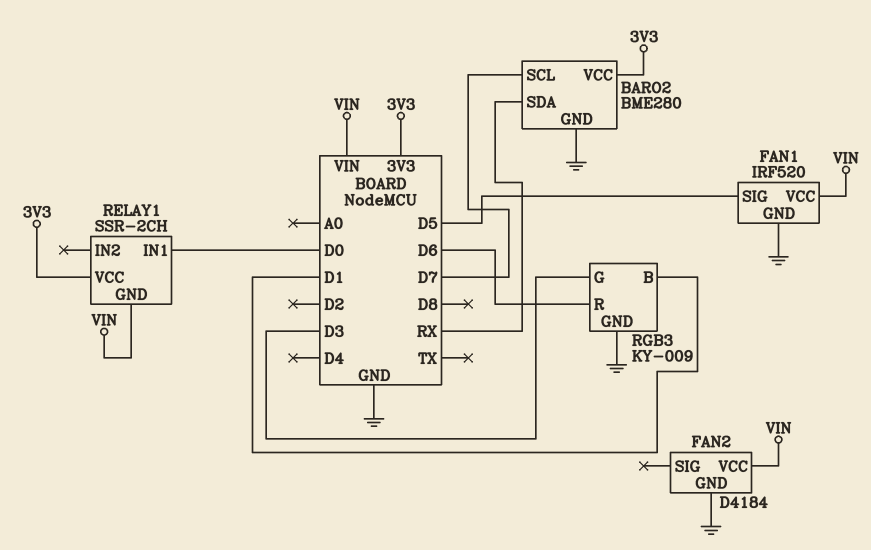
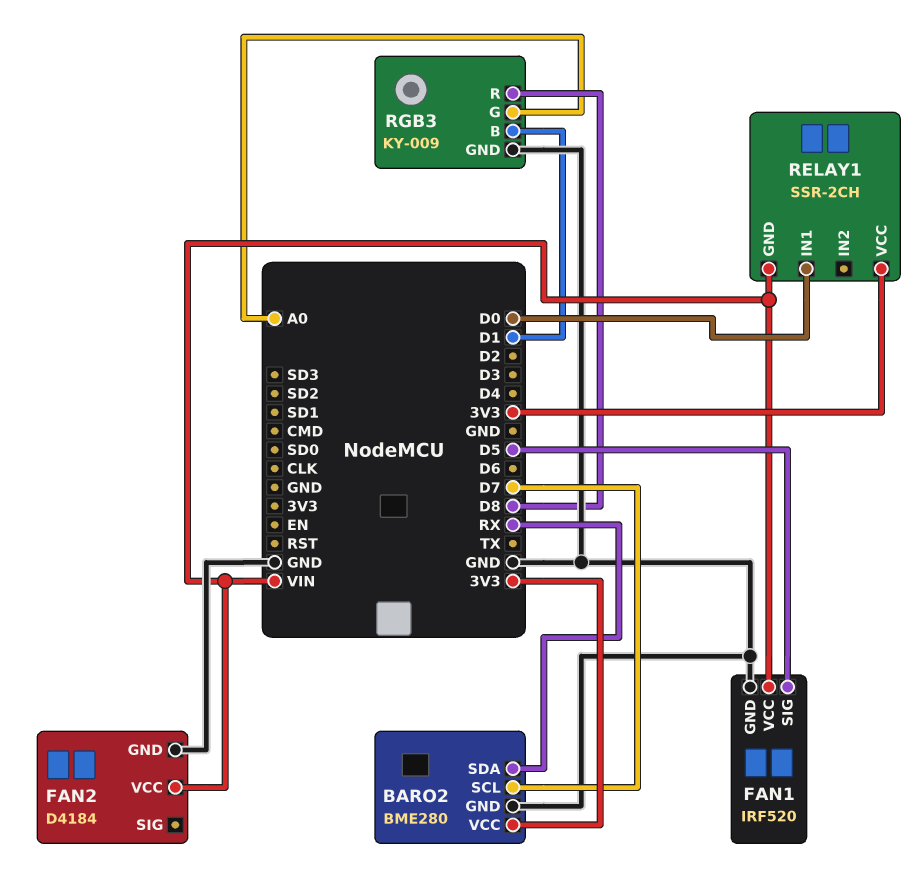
RGB3 pin G: D3 -> A0
RGB3 pin R: D6 -> D8

